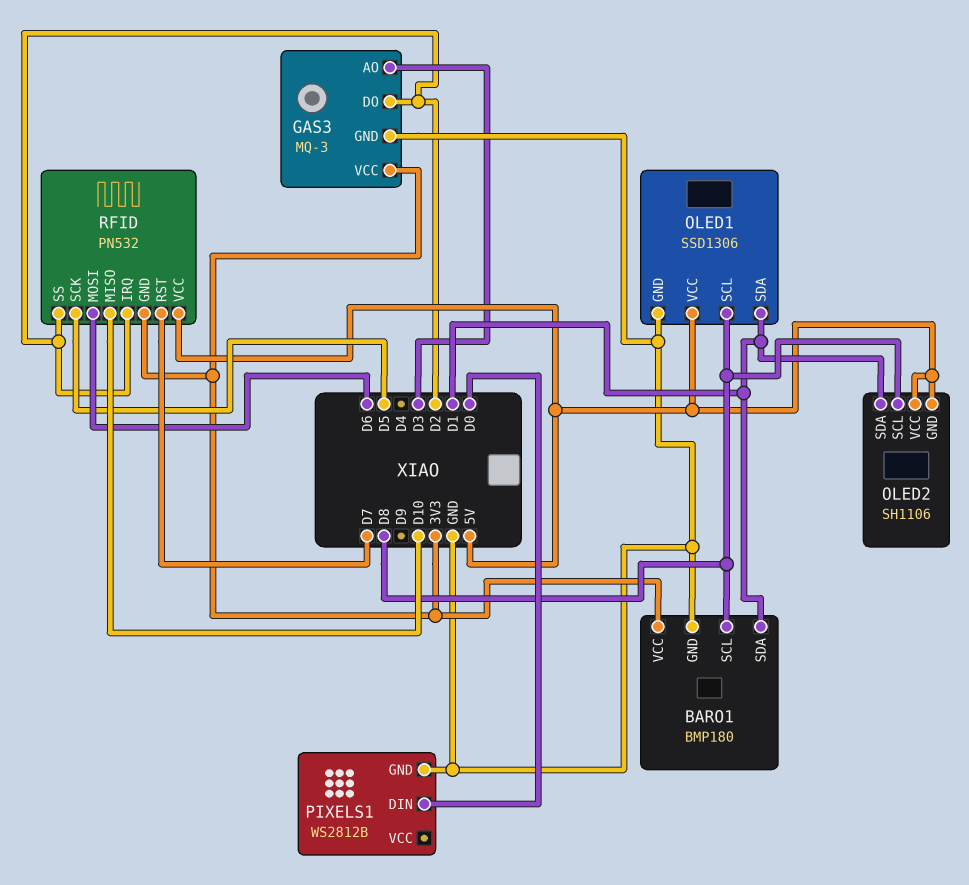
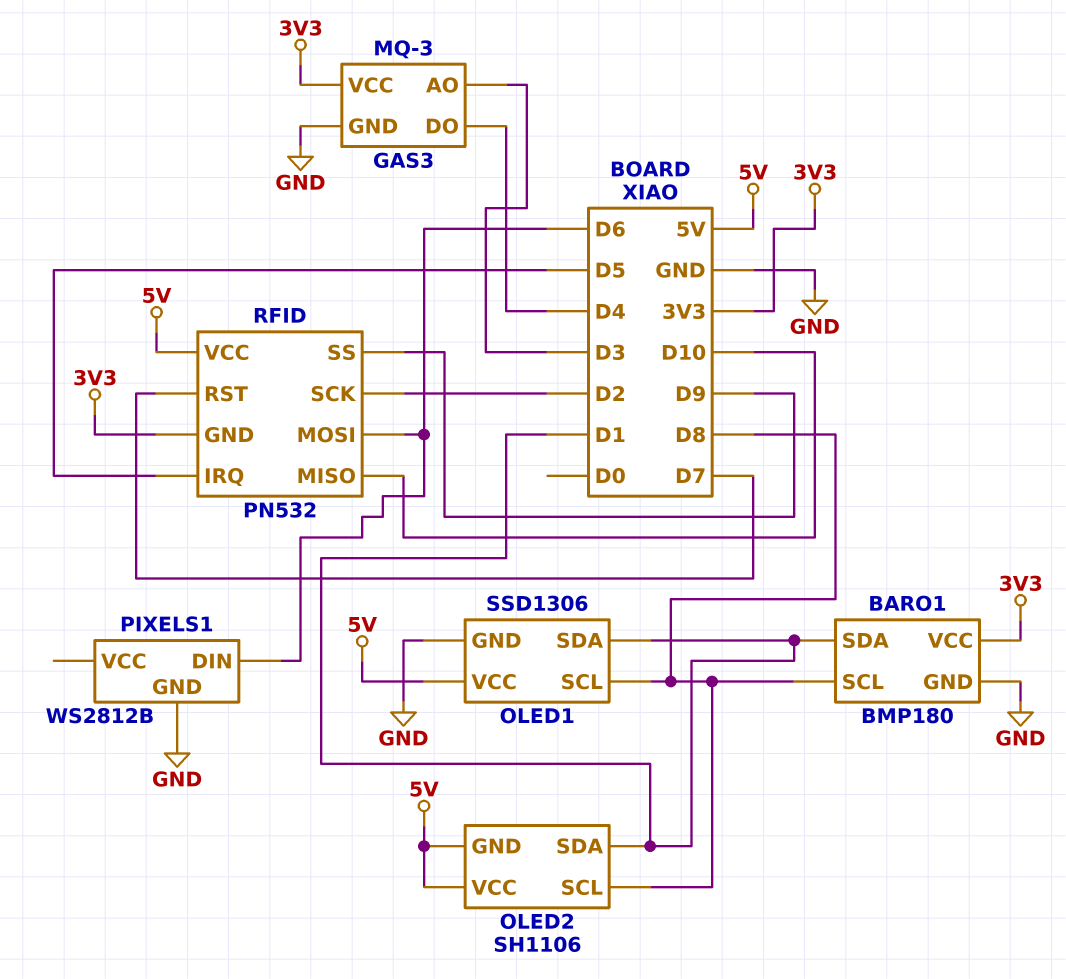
GAS3 pin DO: D2 -> D4
PIXELS1 pin DIN: D0 -> D6
RFID pin IRQ: D2 -> D5
RFID pin SCK: D5 -> D2
RFID pin SS: D2 -> D9

